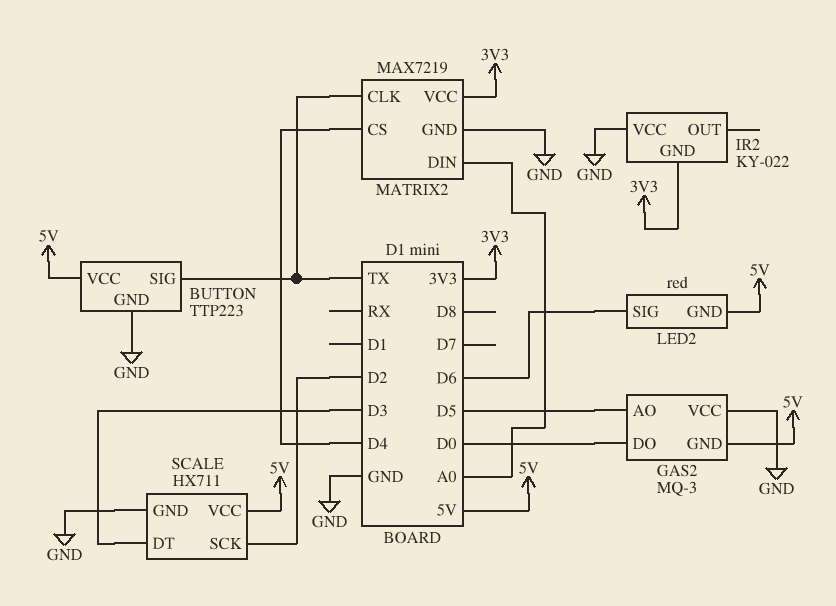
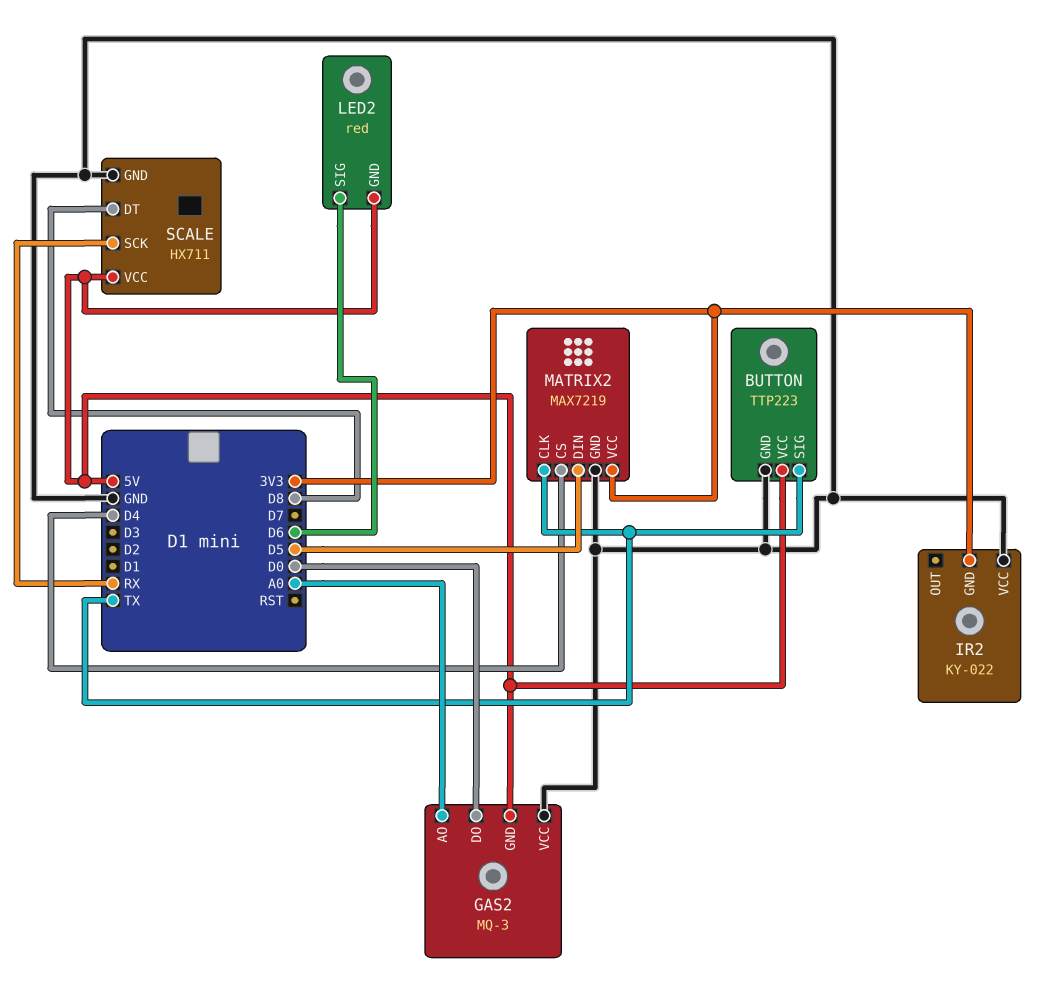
GAS2 pin AO: D5 -> A0
MATRIX2 pin DIN: A0 -> D5
SCALE pin DT: D3 -> D8
SCALE pin SCK: D2 -> RX

